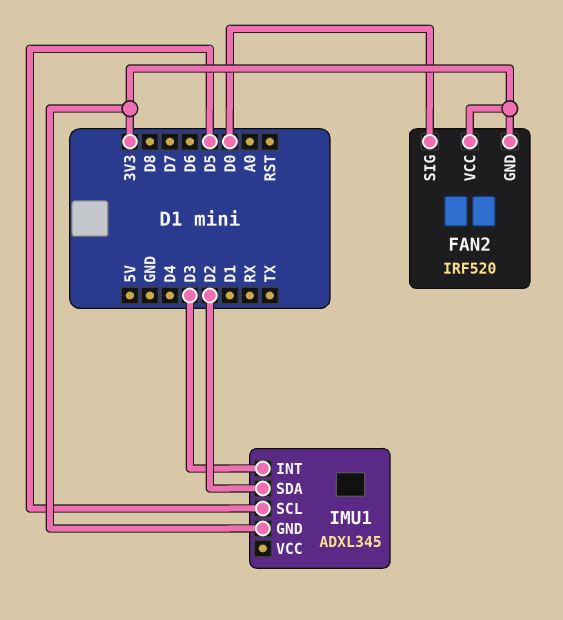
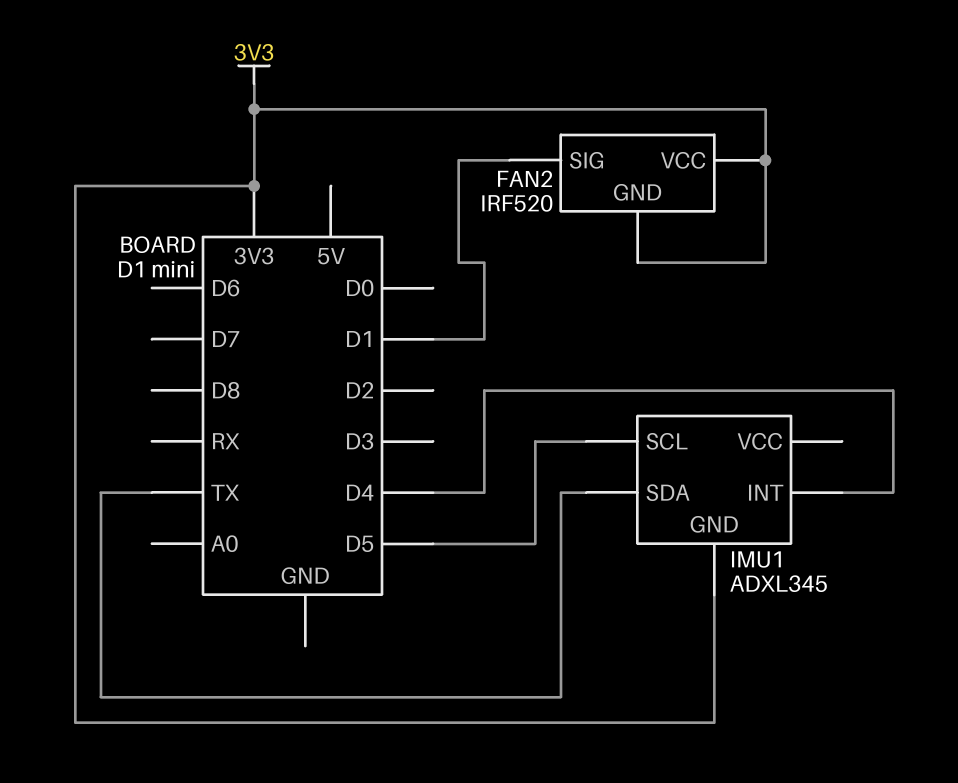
FAN2 pin SIG: D0 -> D1
IMU1 pin INT: D3 -> D4
IMU1 pin SDA: D2 -> TX

